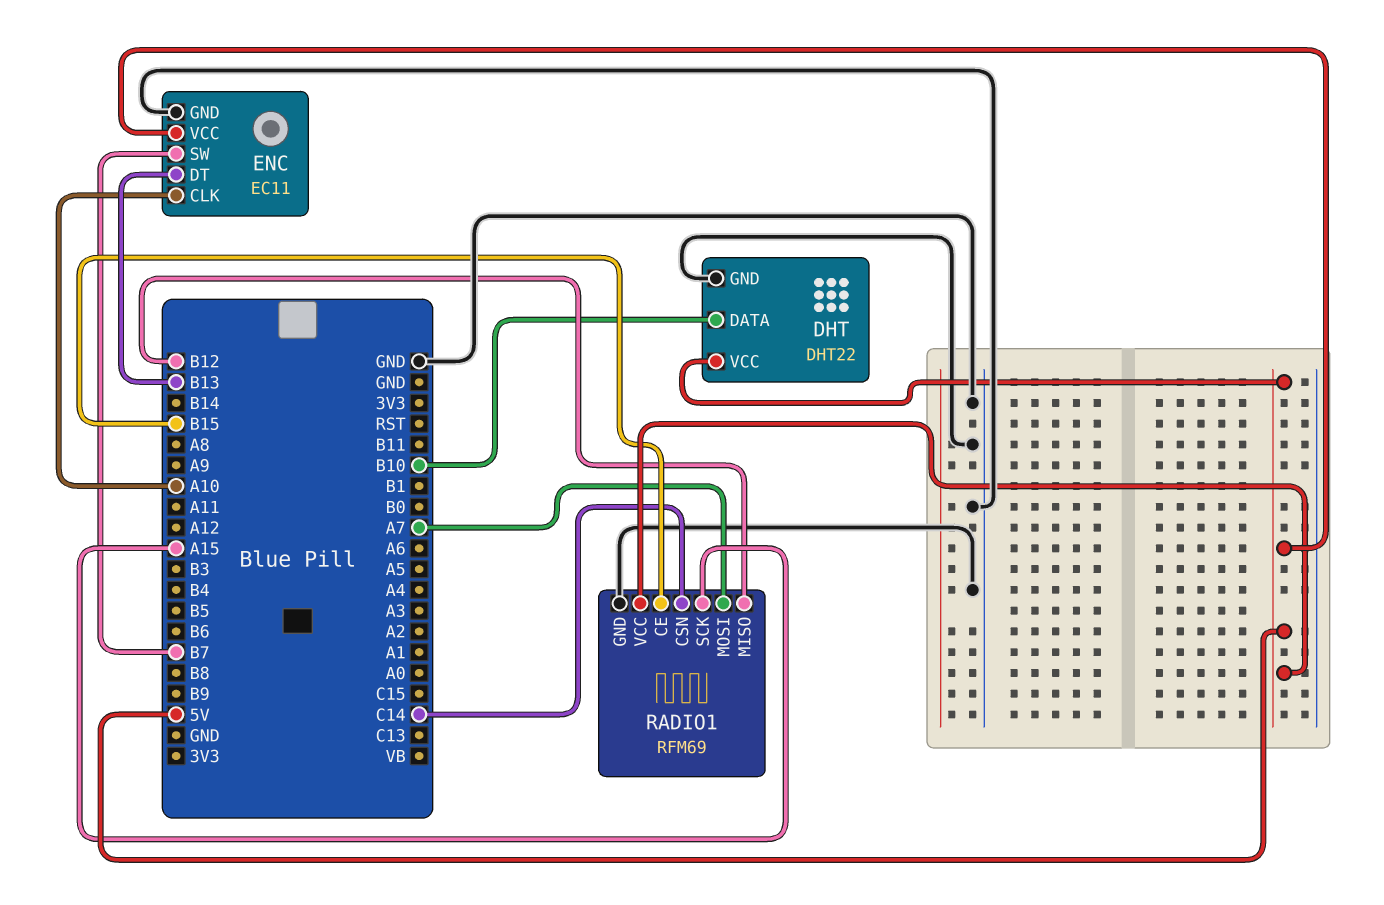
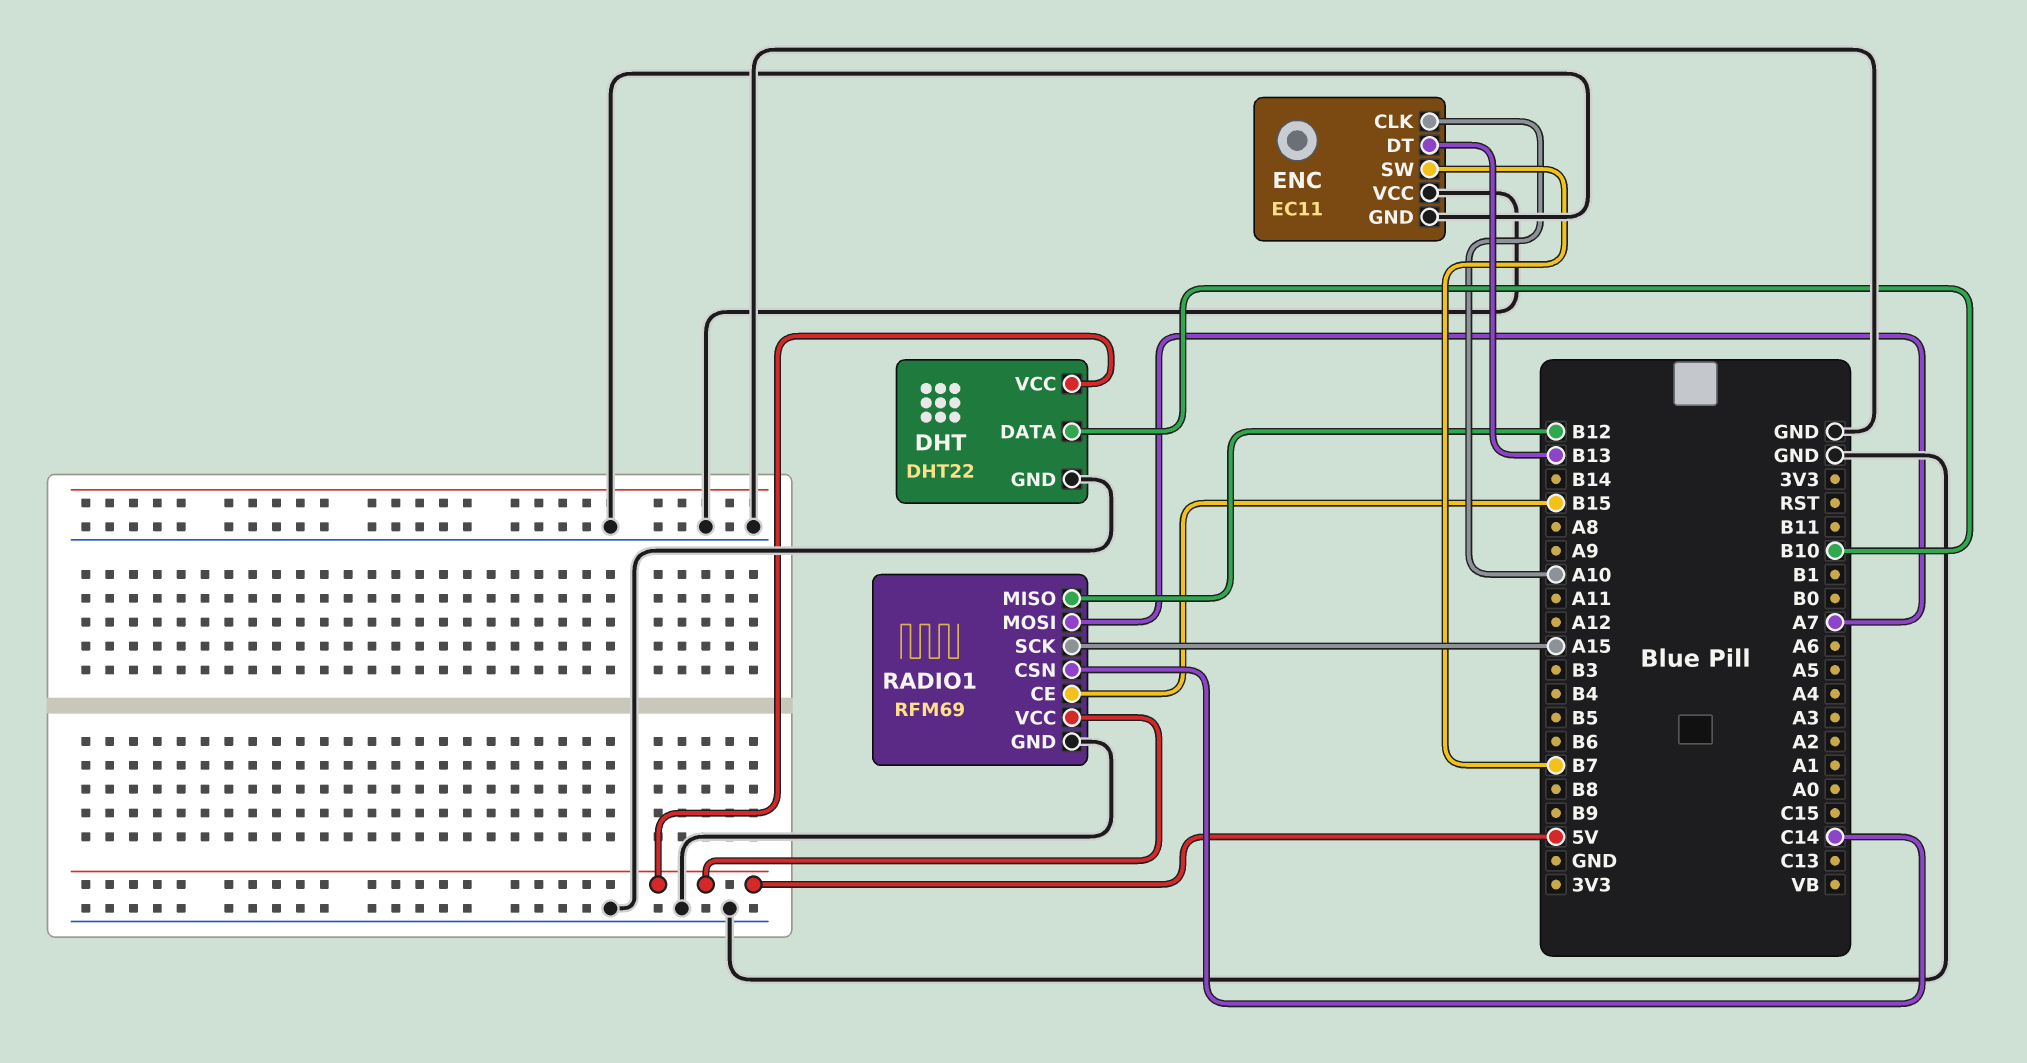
ENC pin VCC: 5V -> GND

